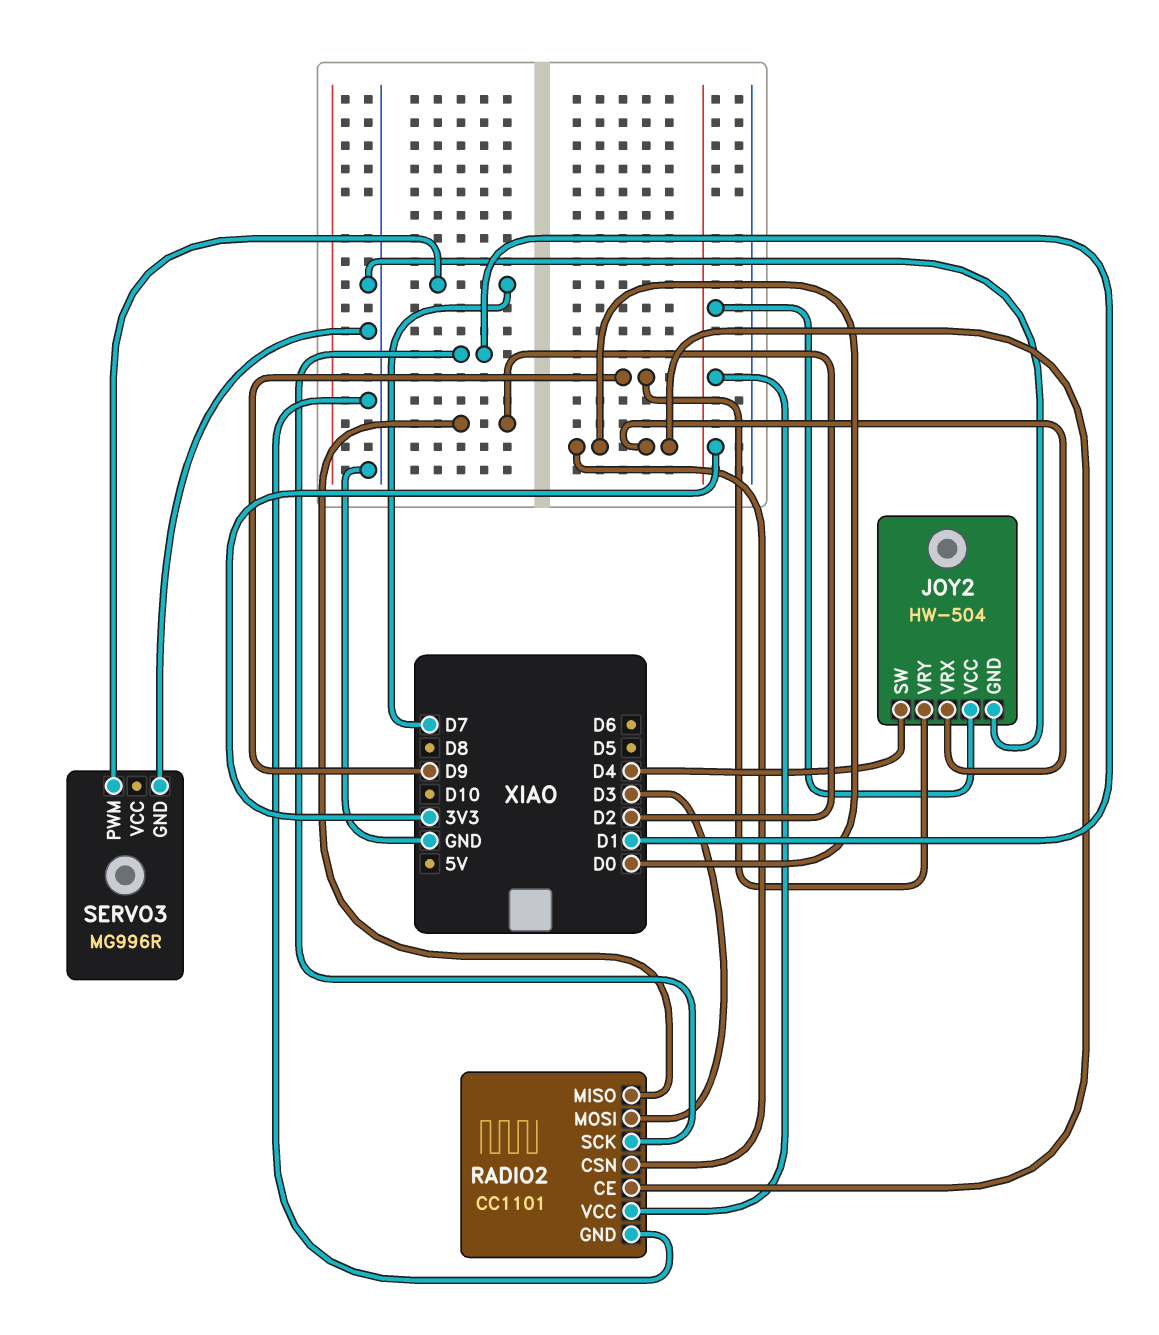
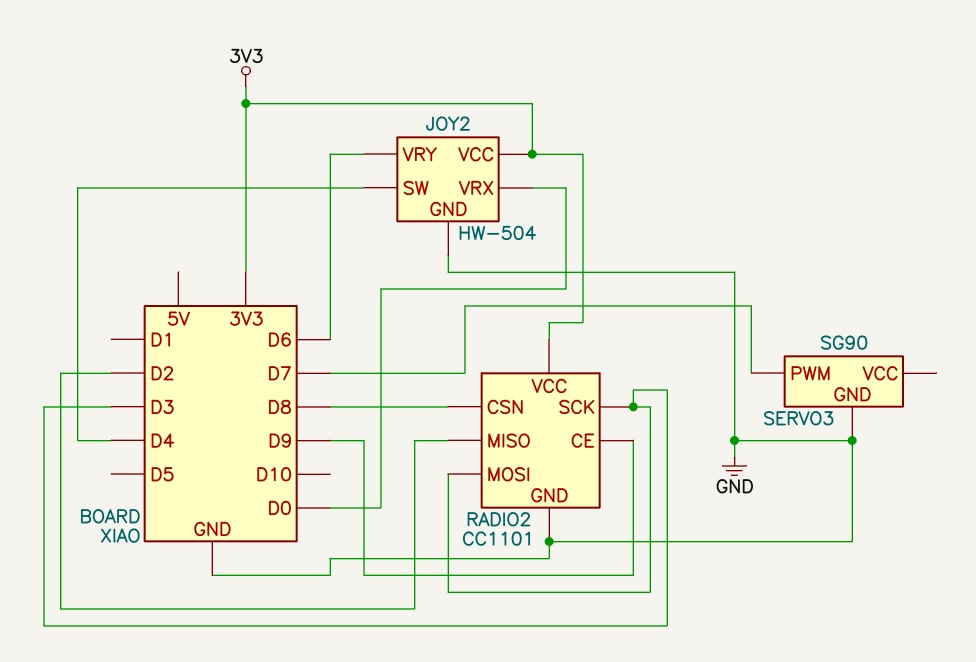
JOY2 pin VRY: D9 -> D6
RADIO2 pin CE: D0 -> D9
RADIO2 pin CSN: D0 -> D8
RADIO2 pin SCK: D1 -> D3
SERVO3: MG996R -> SG90

